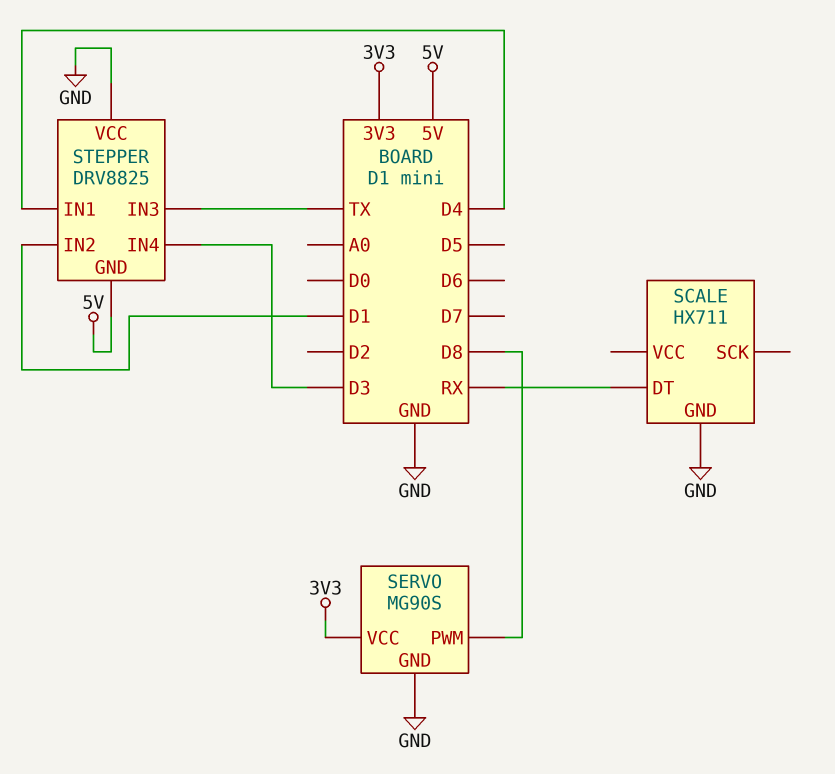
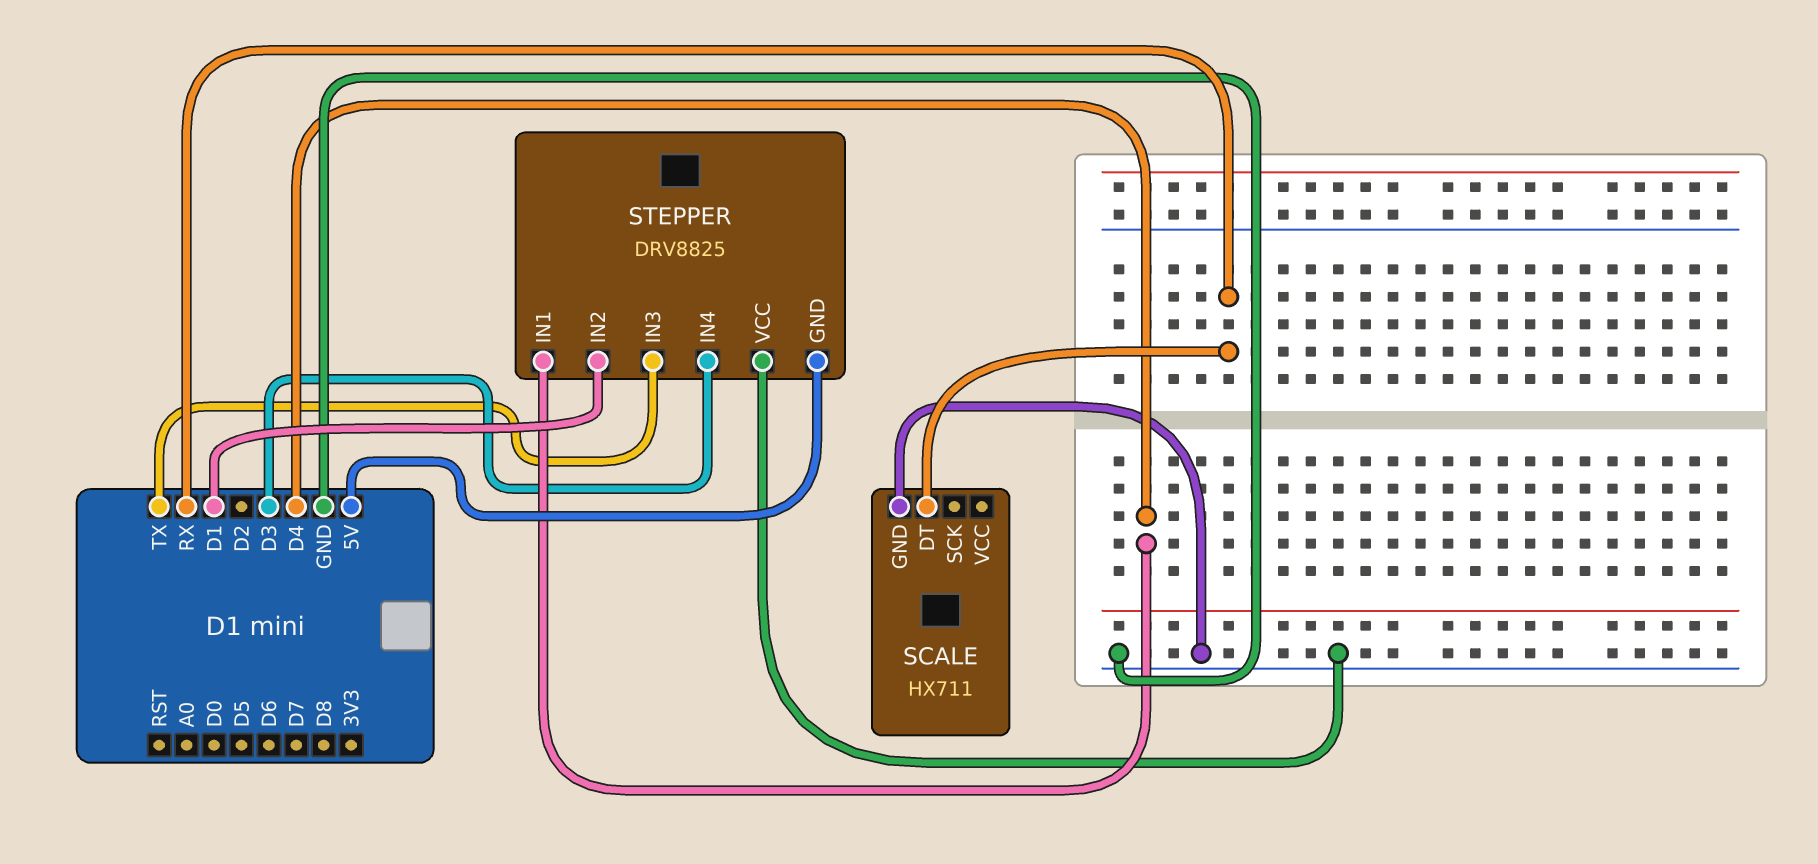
SERVO: MG90S -> none
SERVO pin GND: GND -> none
SERVO pin PWM: D8 -> none
SERVO pin VCC: 3V3 -> none

